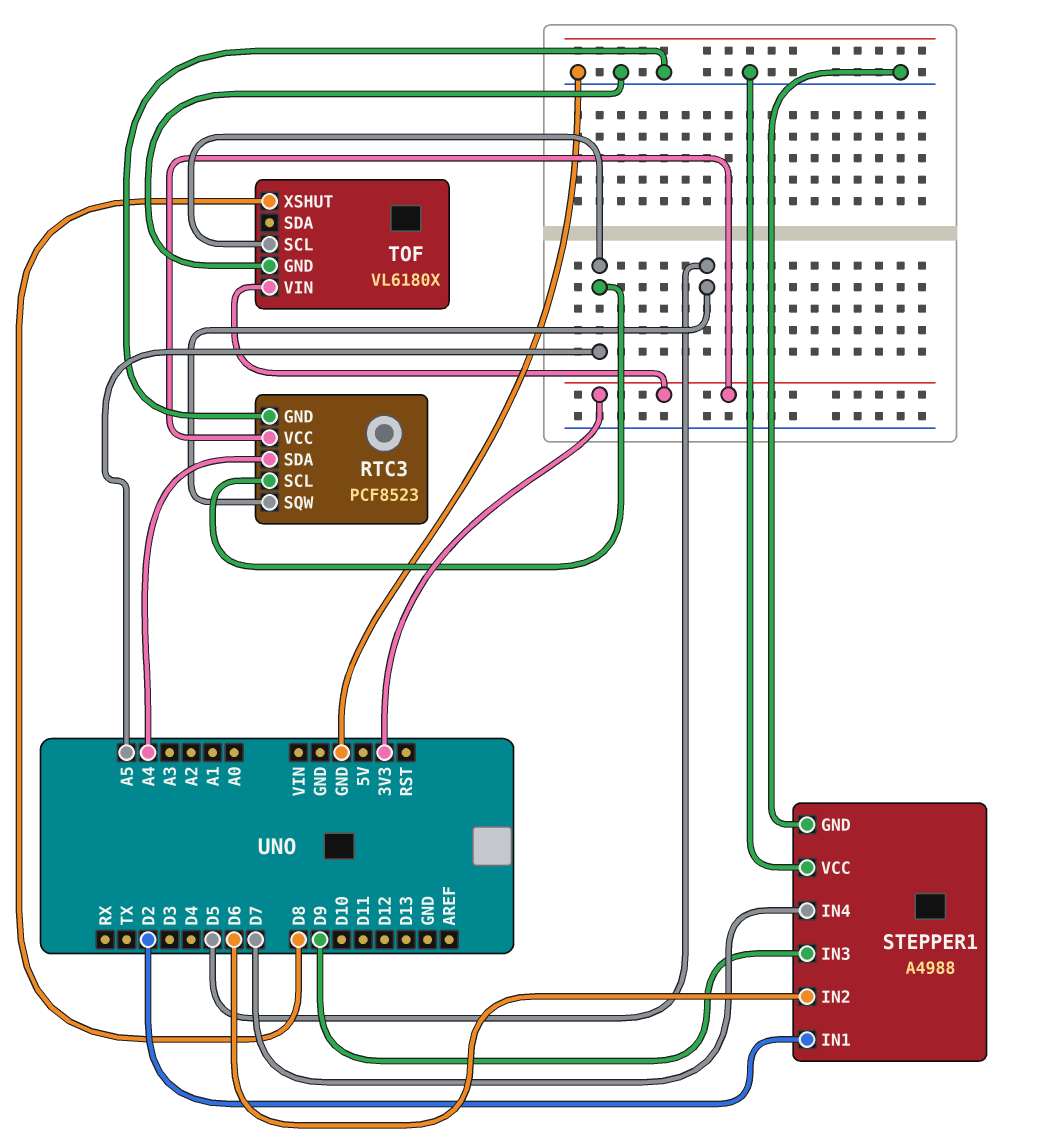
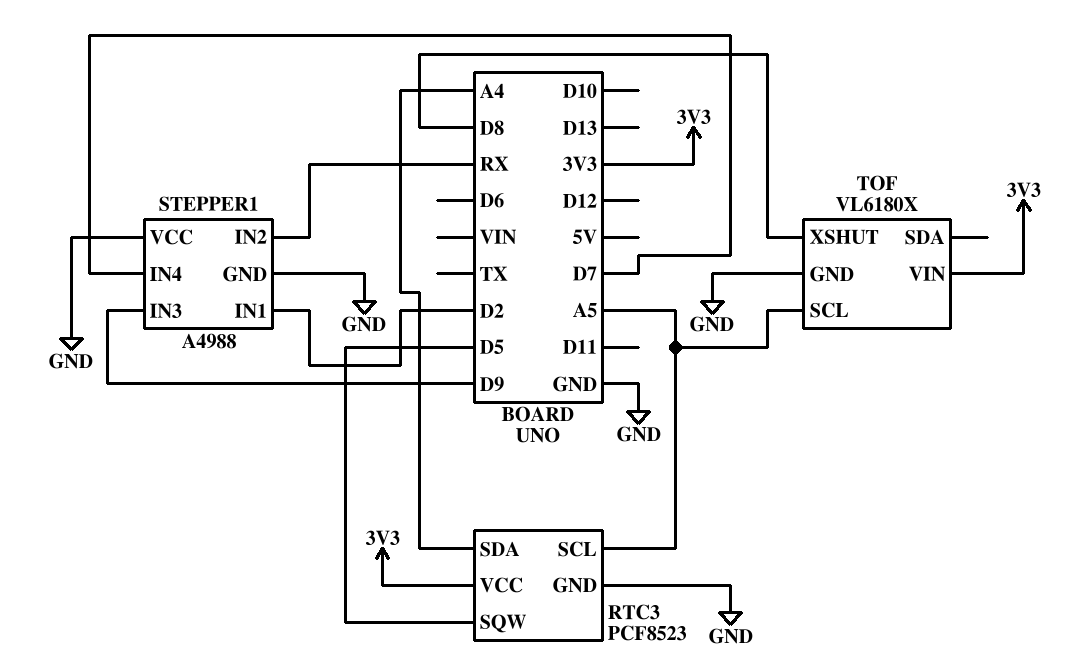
STEPPER1 pin IN2: D6 -> RX

